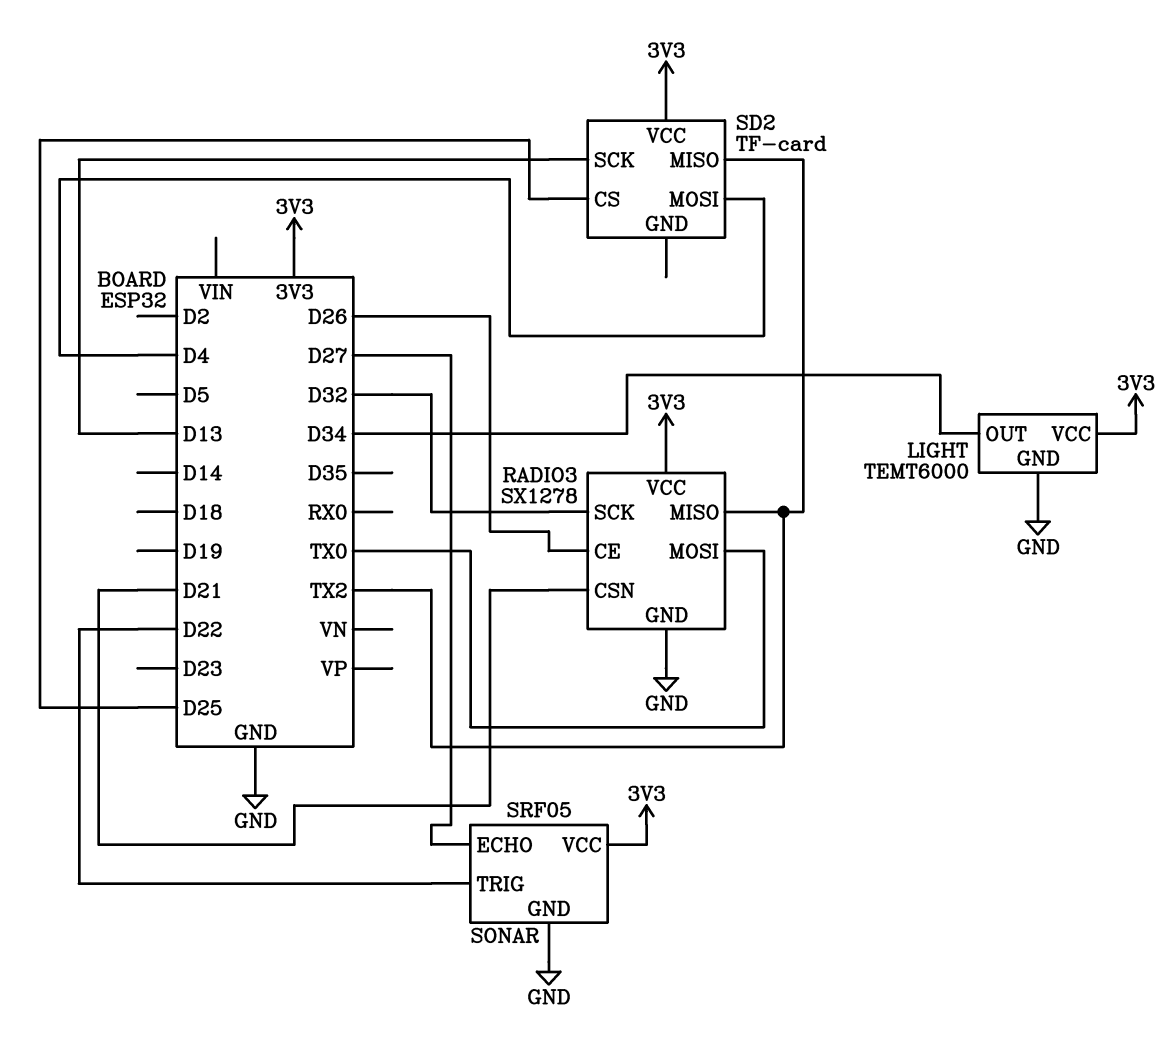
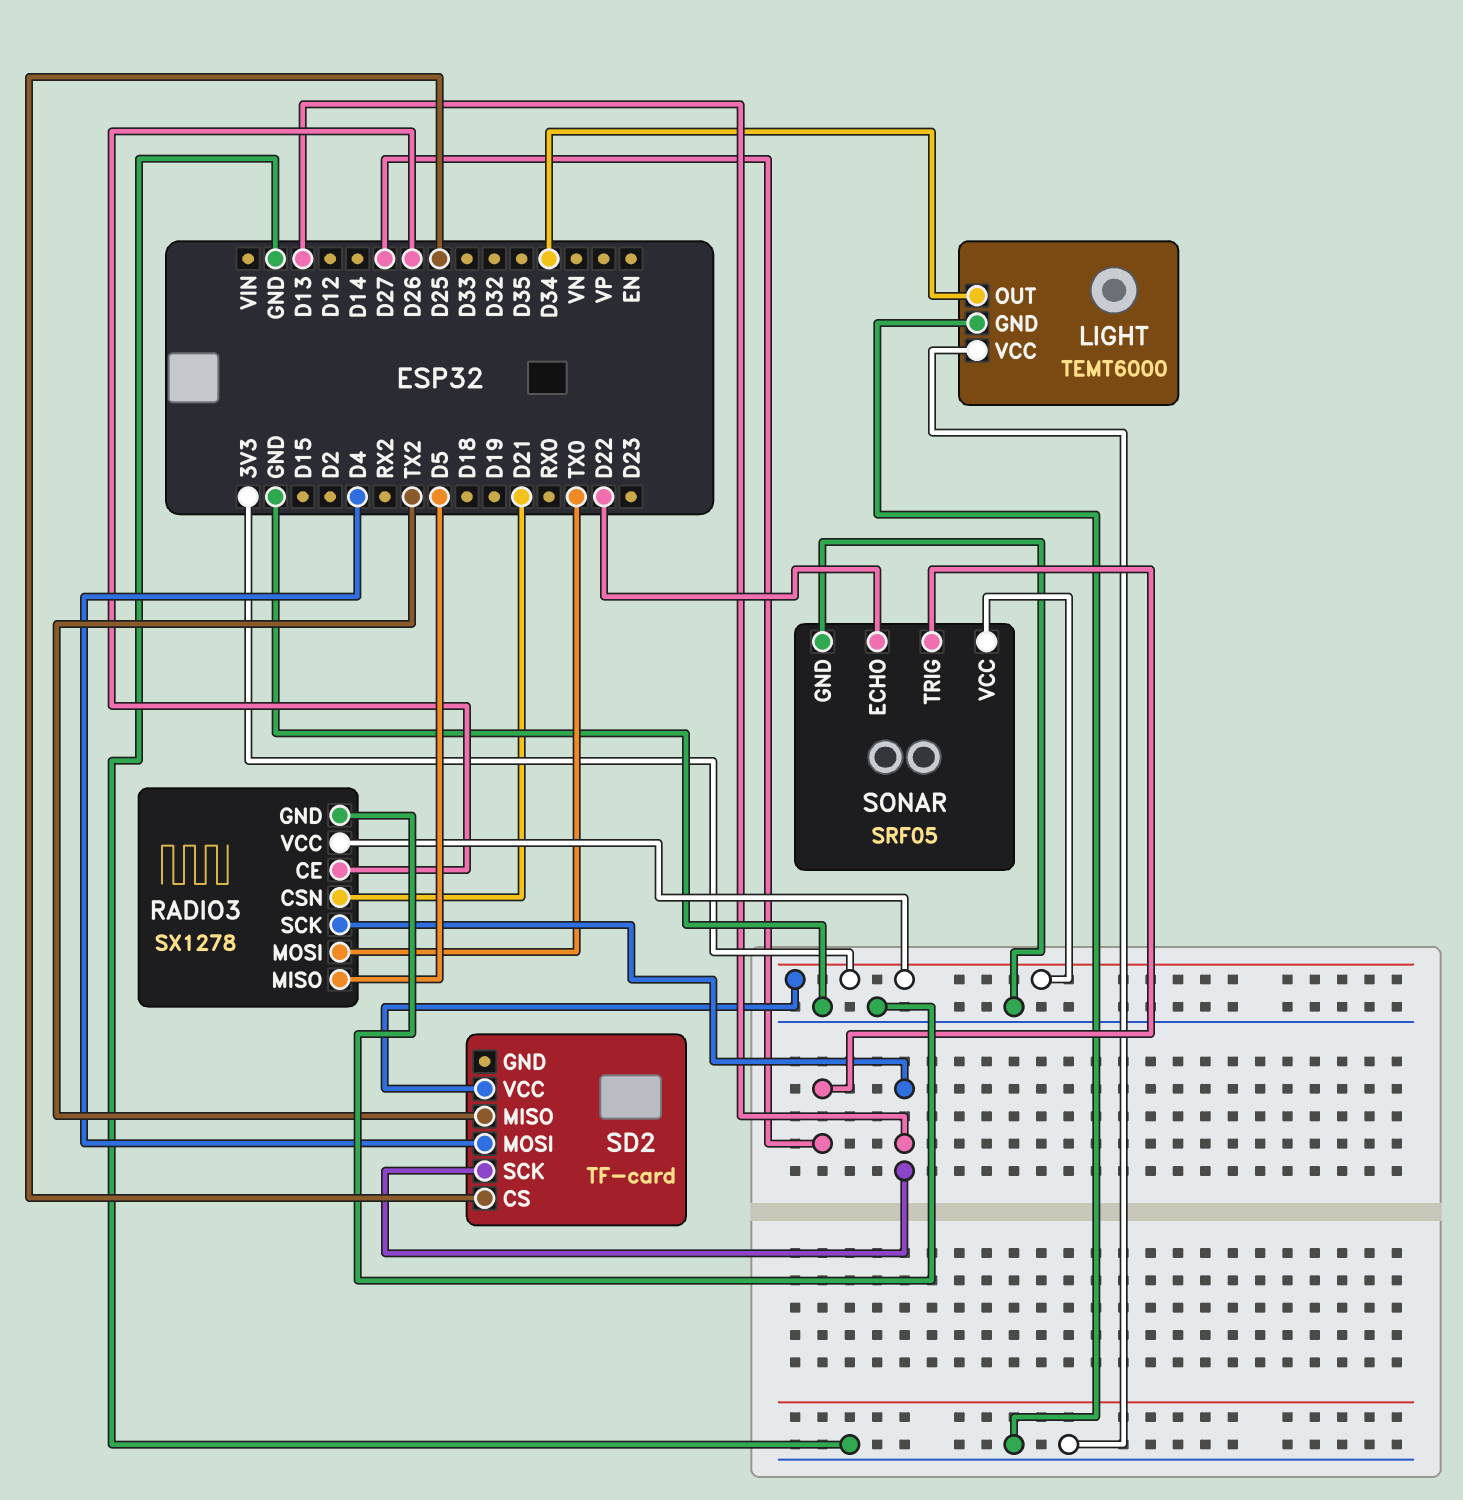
LIGHT pin VCC: 3V3 -> GND
RADIO3 pin MISO: TX2 -> D5
RADIO3 pin SCK: D32 -> D13
SONAR pin ECHO: D27 -> D22
SONAR pin TRIG: D22 -> D27

